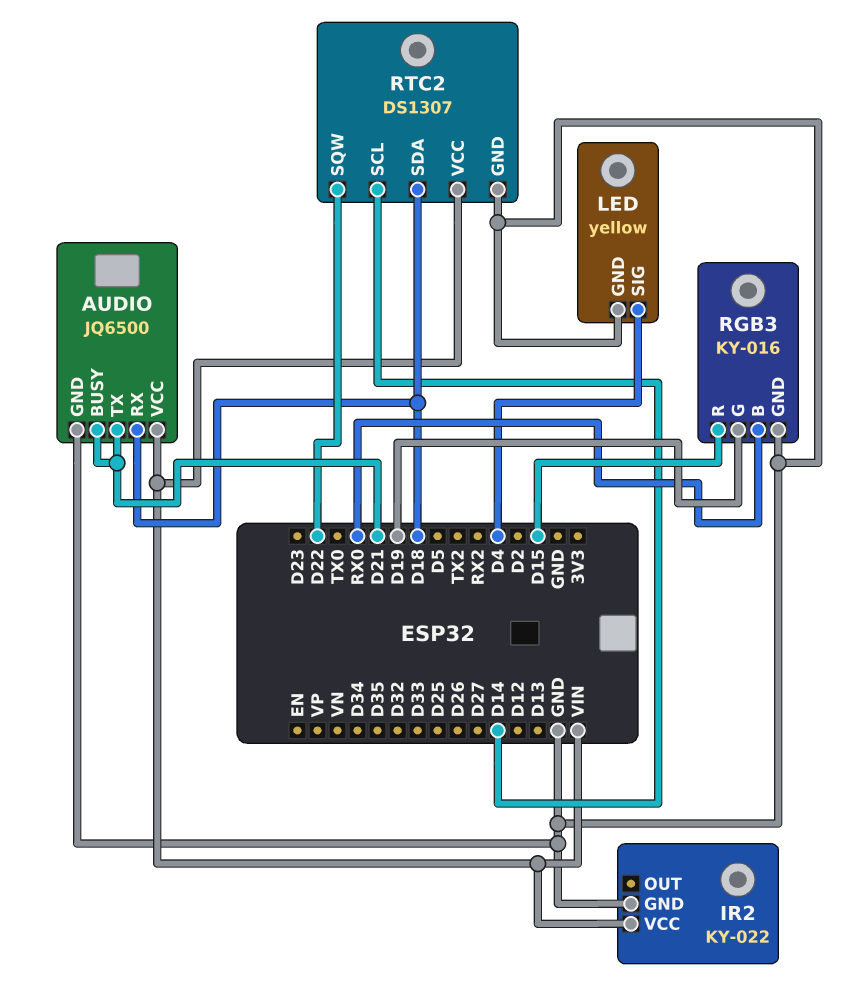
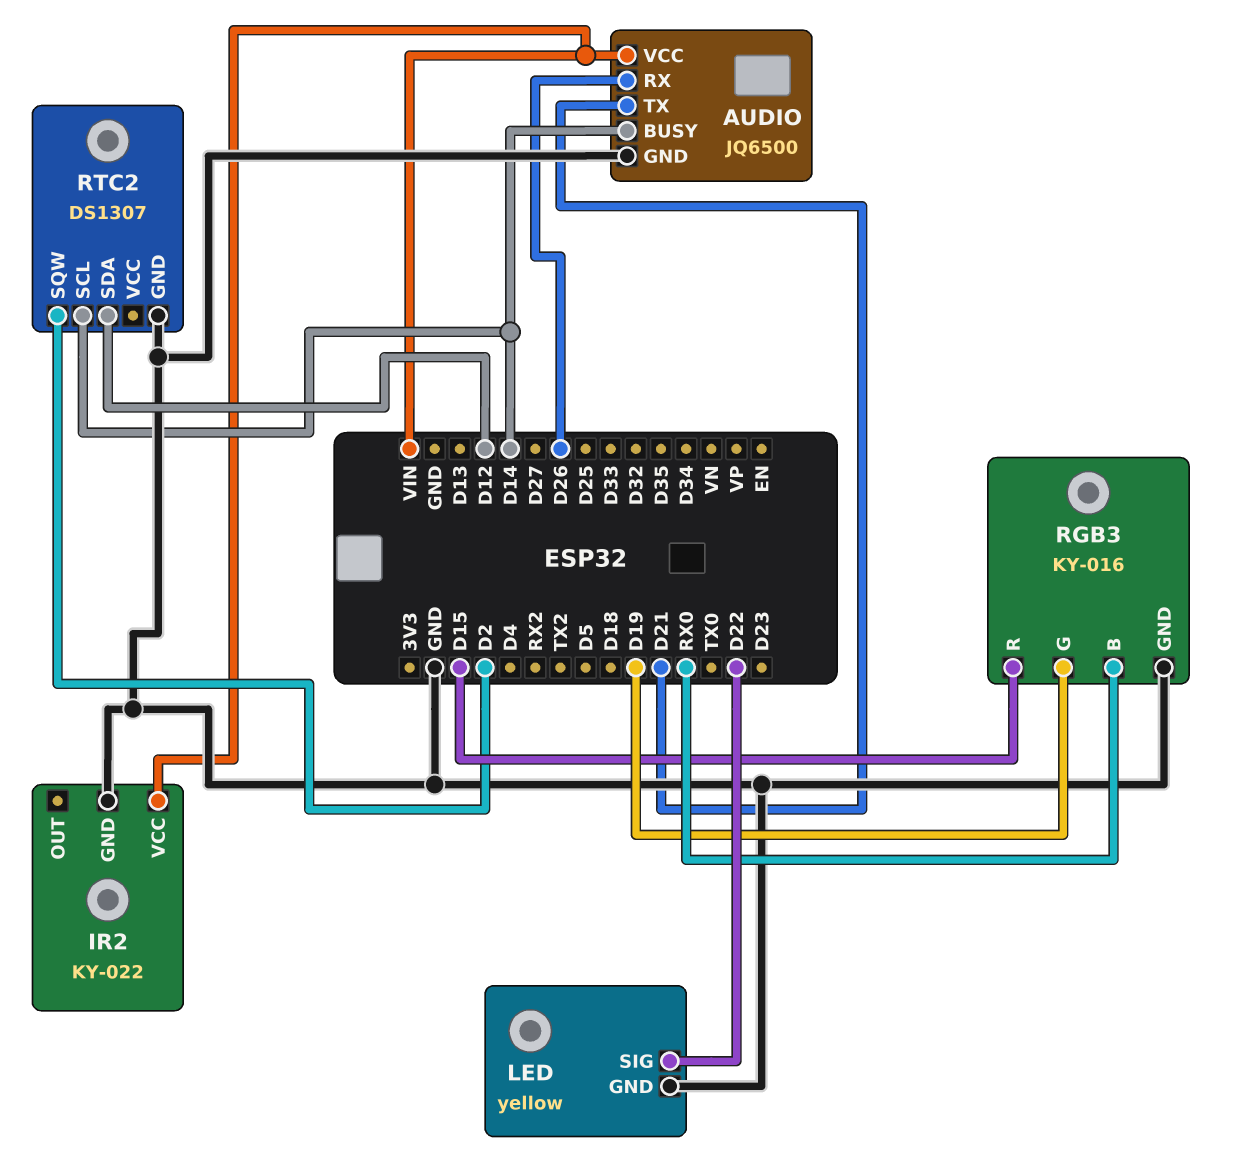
AUDIO pin BUSY: D21 -> D14
AUDIO pin RX: D18 -> D26
LED pin SIG: D4 -> D22
RTC2 pin SDA: D18 -> D12
RTC2 pin SQW: D22 -> D2
RTC2 pin VCC: VIN -> none

